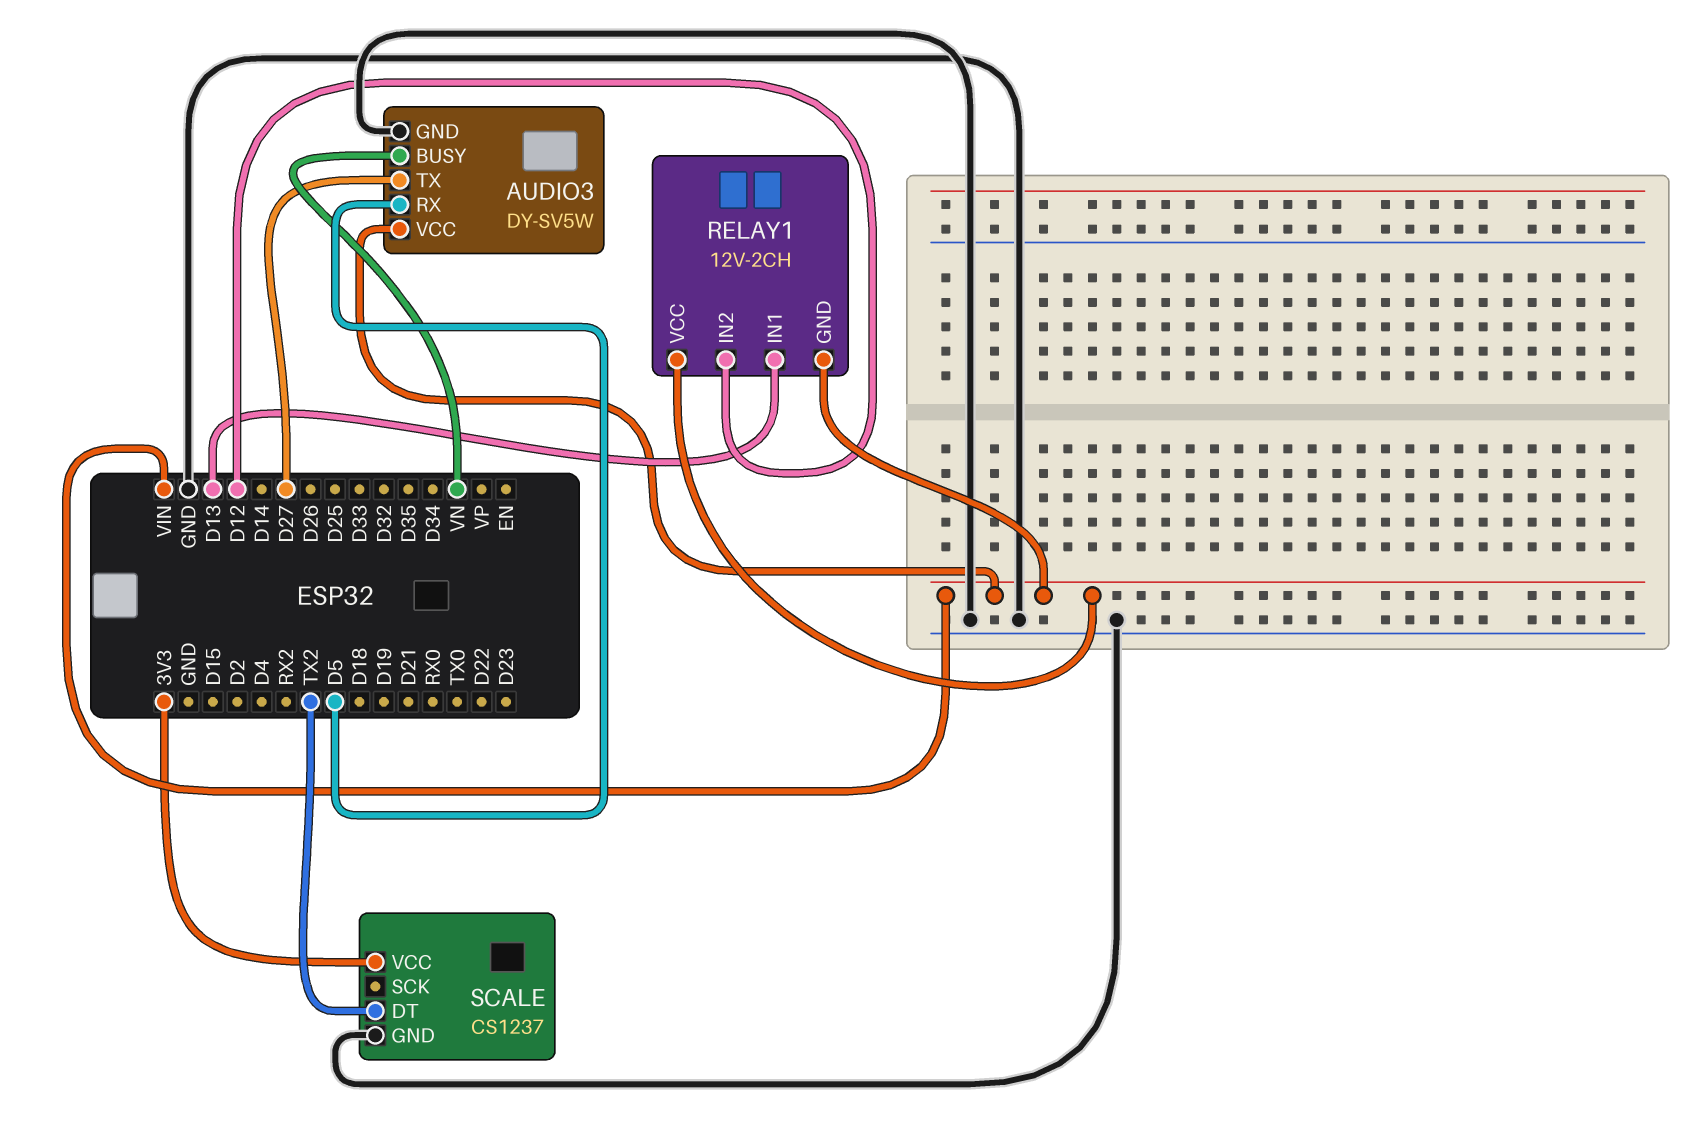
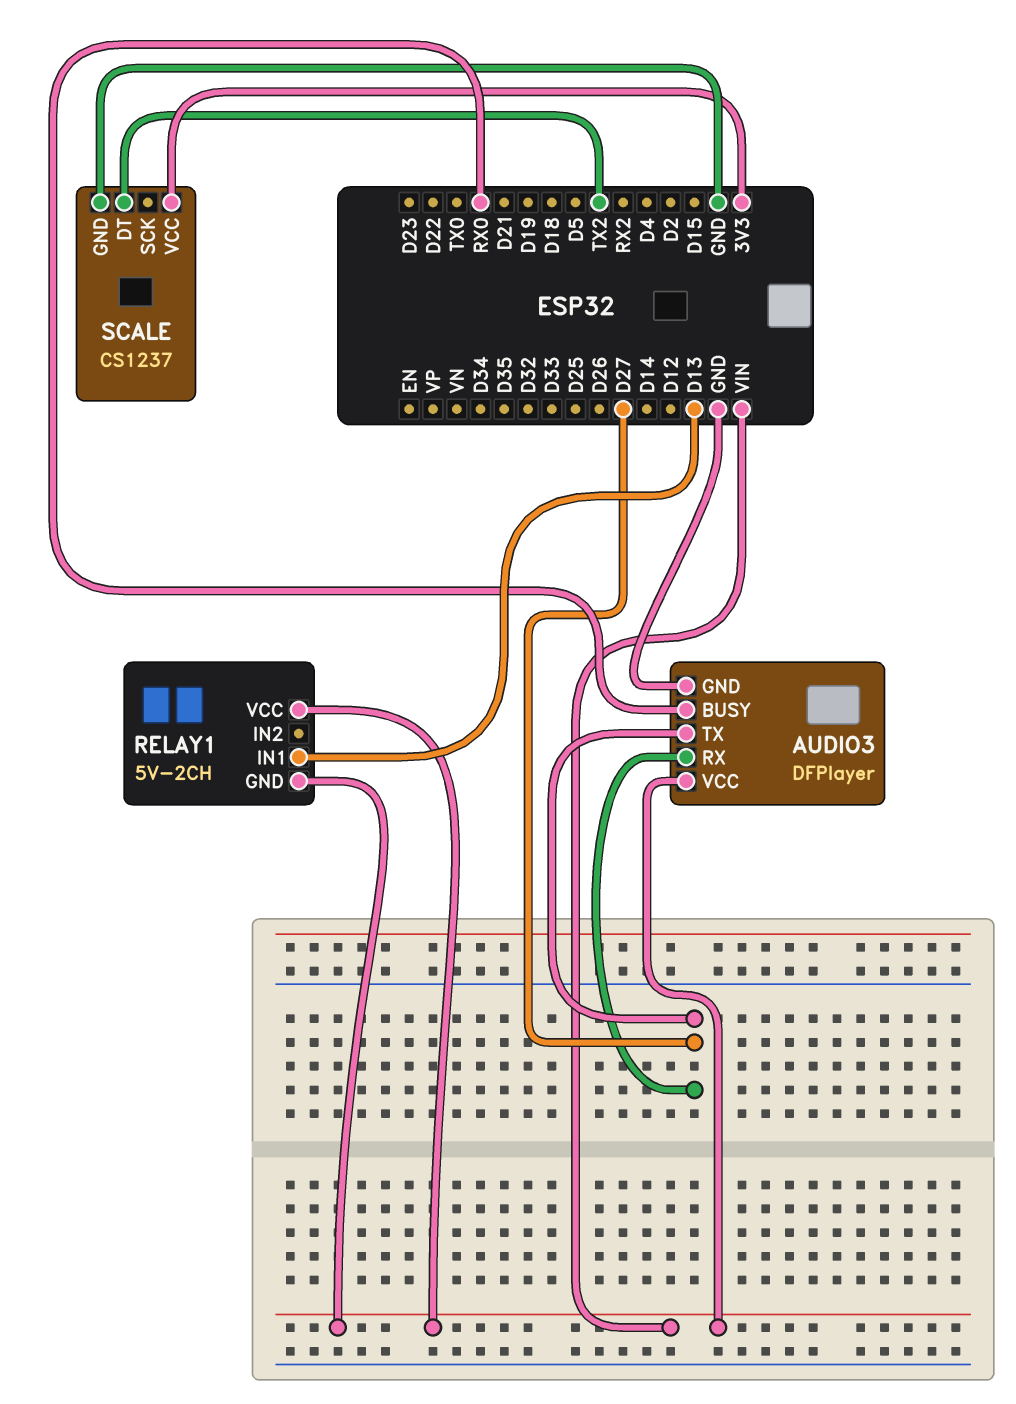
AUDIO3: DY-SV5W -> DFPlayer
AUDIO3 pin BUSY: VN -> RX0
AUDIO3 pin RX: D5 -> D27
RELAY1: 12V-2CH -> 5V-2CH
RELAY1 pin IN2: D12 -> none

